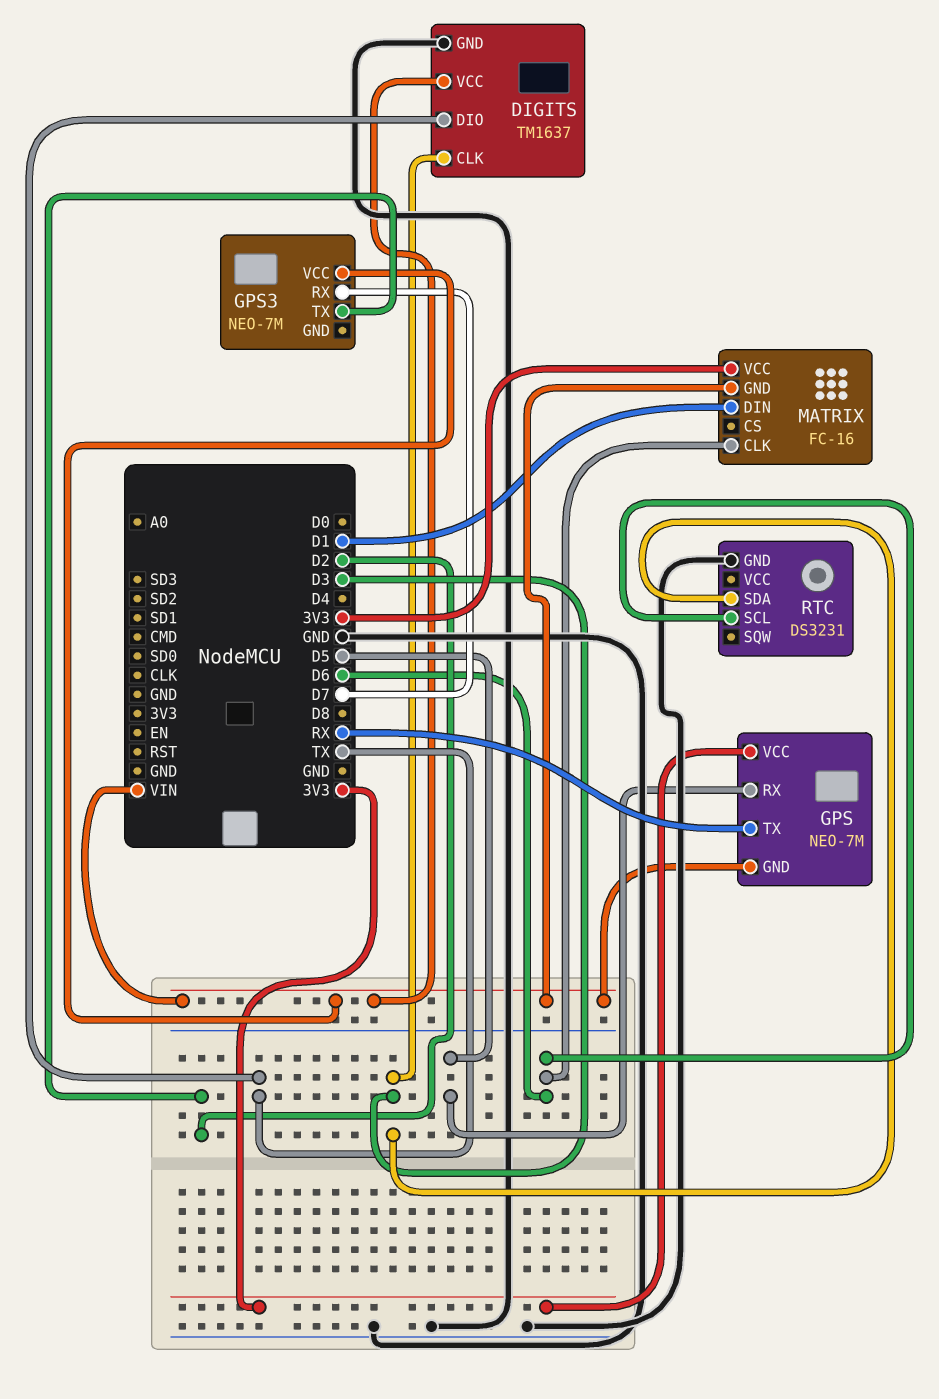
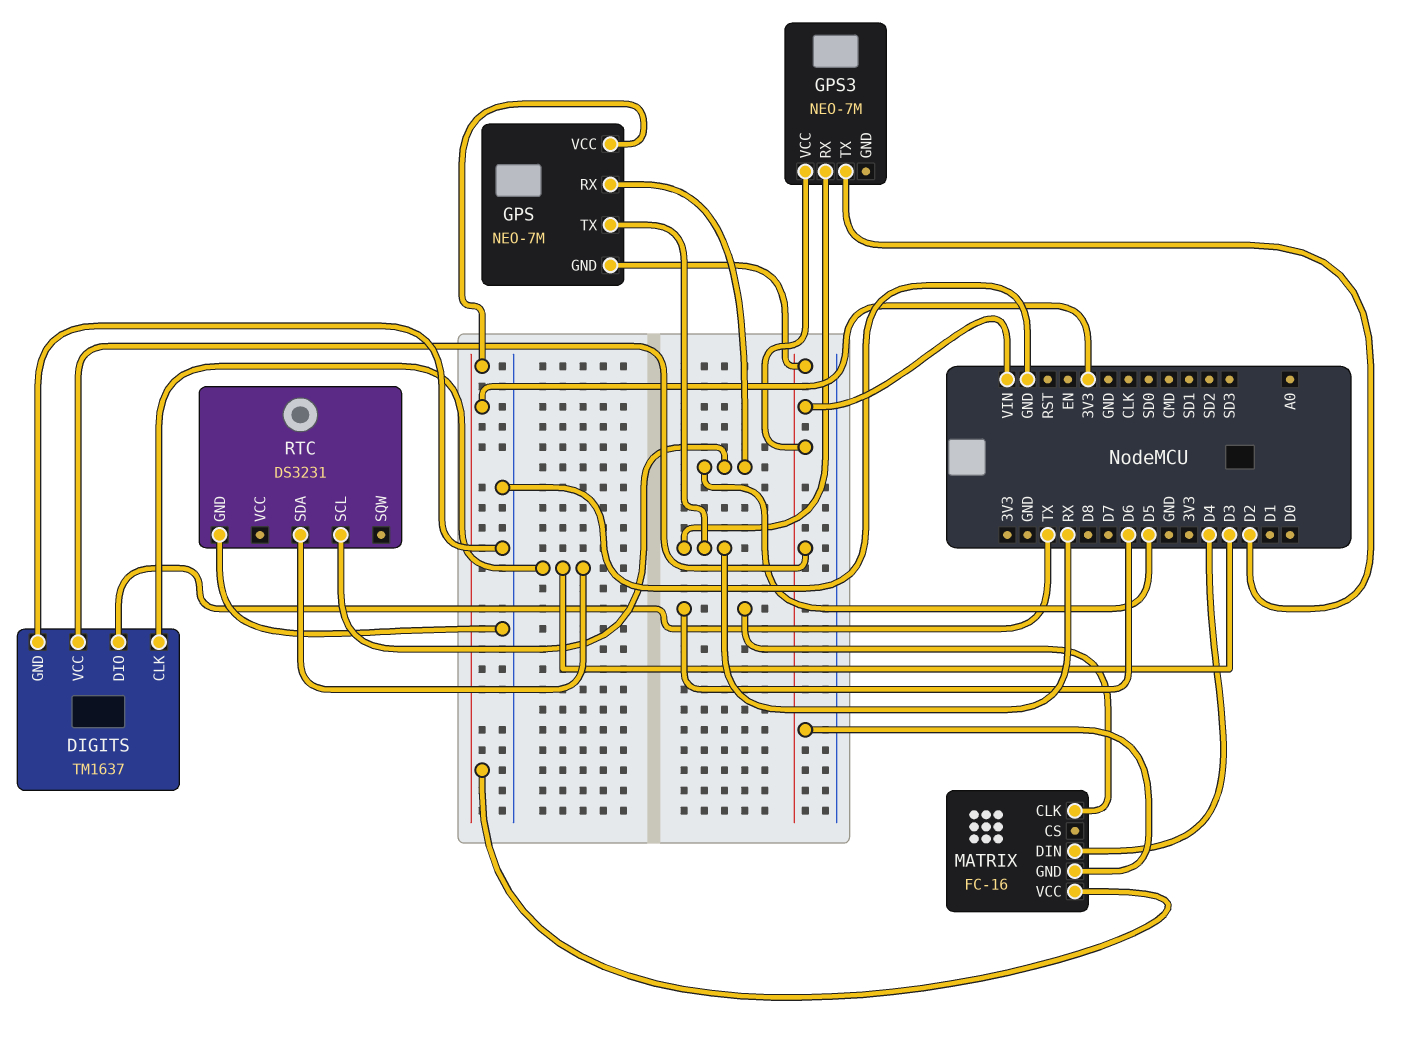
GPS3 pin RX: D7 -> RX
MATRIX pin DIN: D1 -> D4
RTC pin SCL: D6 -> D5

